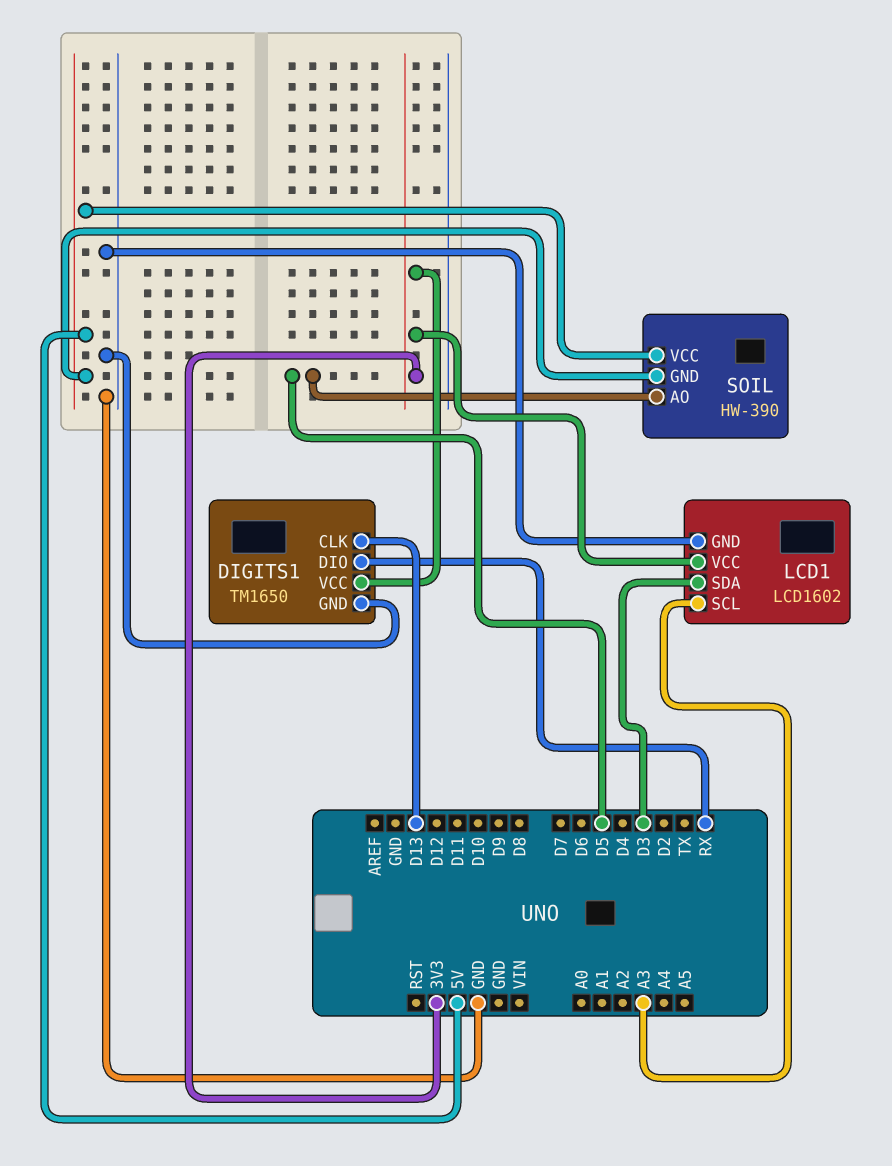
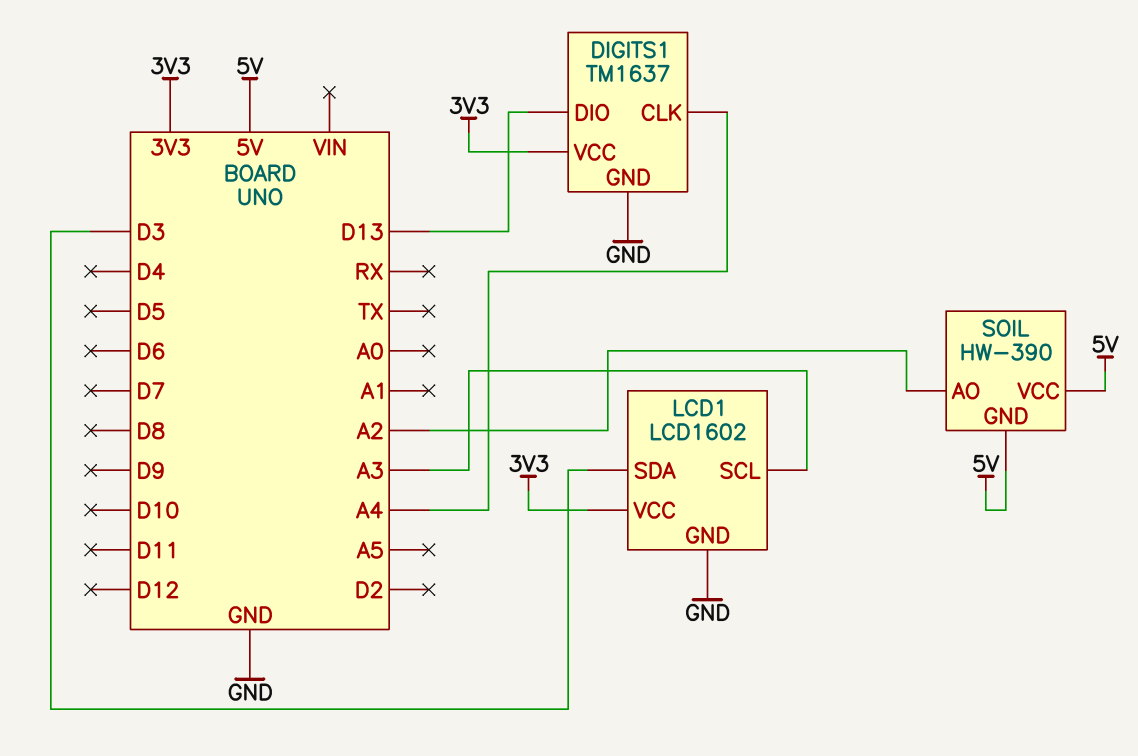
DIGITS1: TM1650 -> TM1637
DIGITS1 pin CLK: D13 -> A4
DIGITS1 pin DIO: RX -> D13
SOIL pin AO: D5 -> A2

